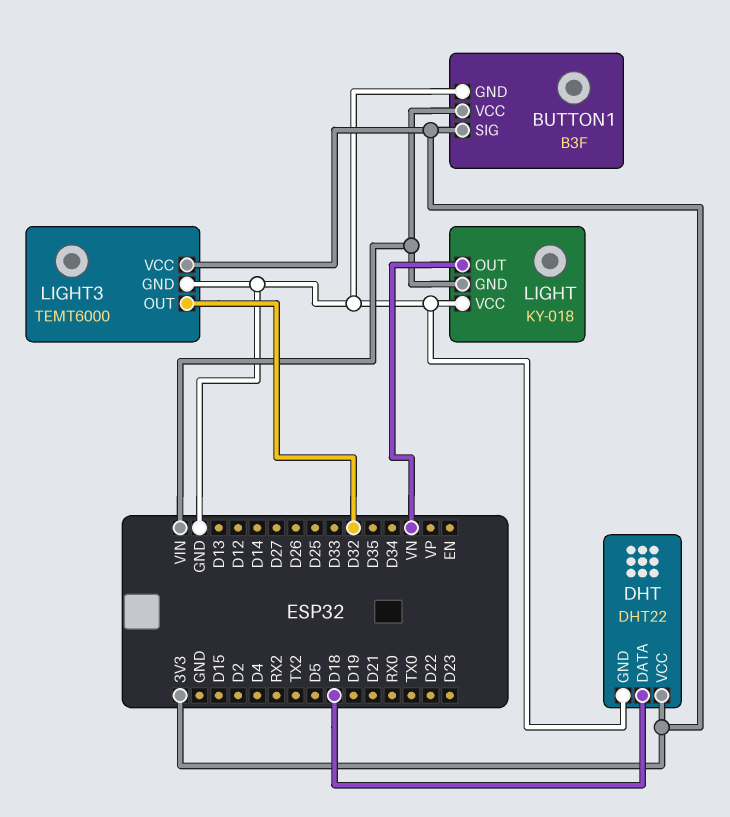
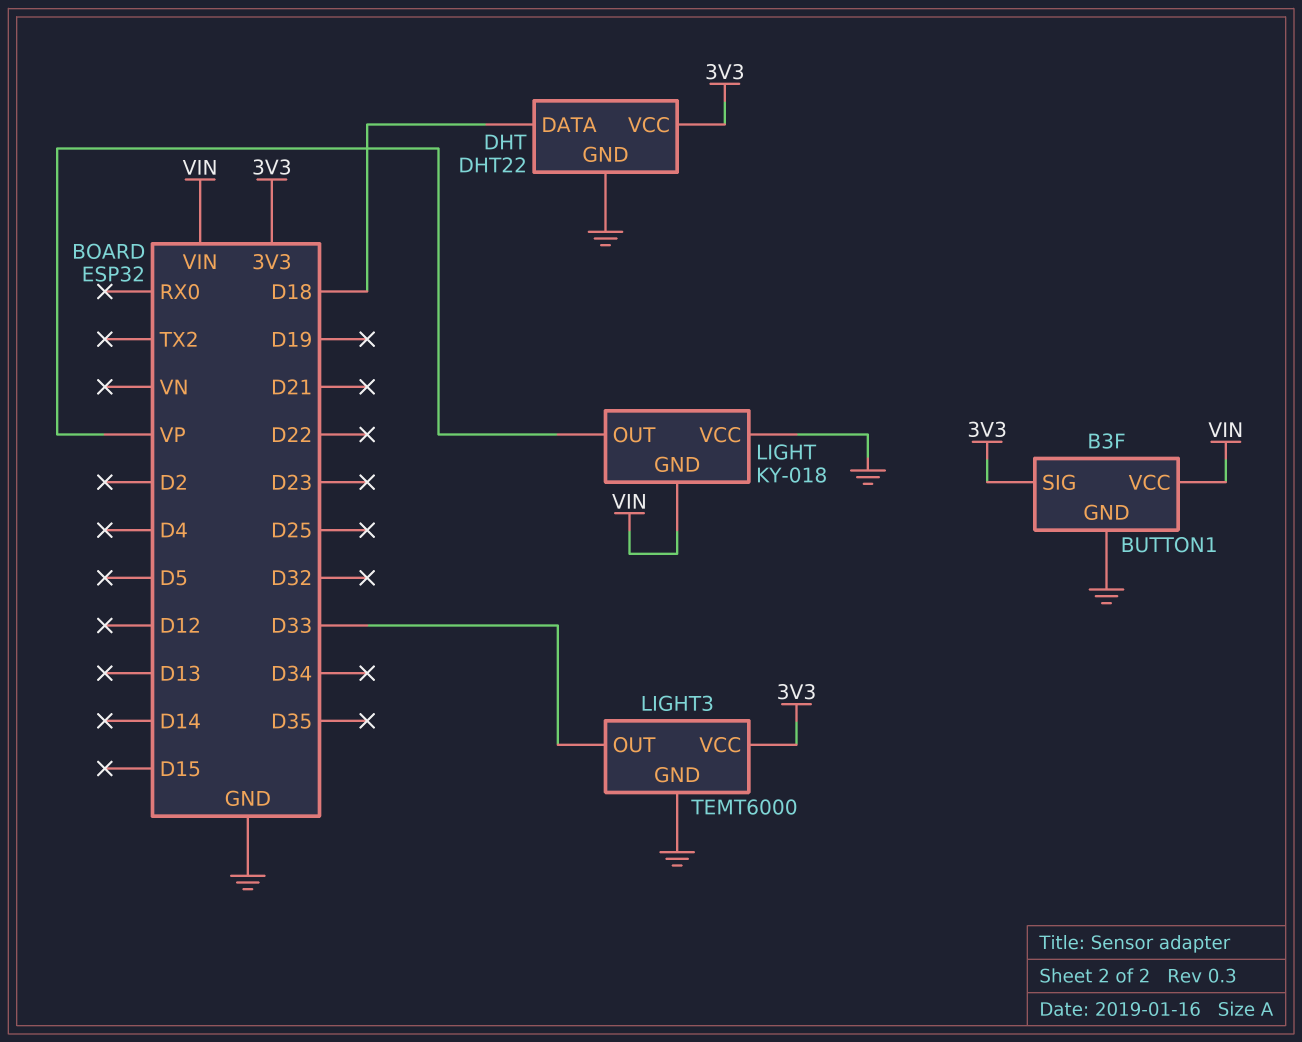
LIGHT pin OUT: VN -> VP
LIGHT3 pin OUT: D32 -> D33

